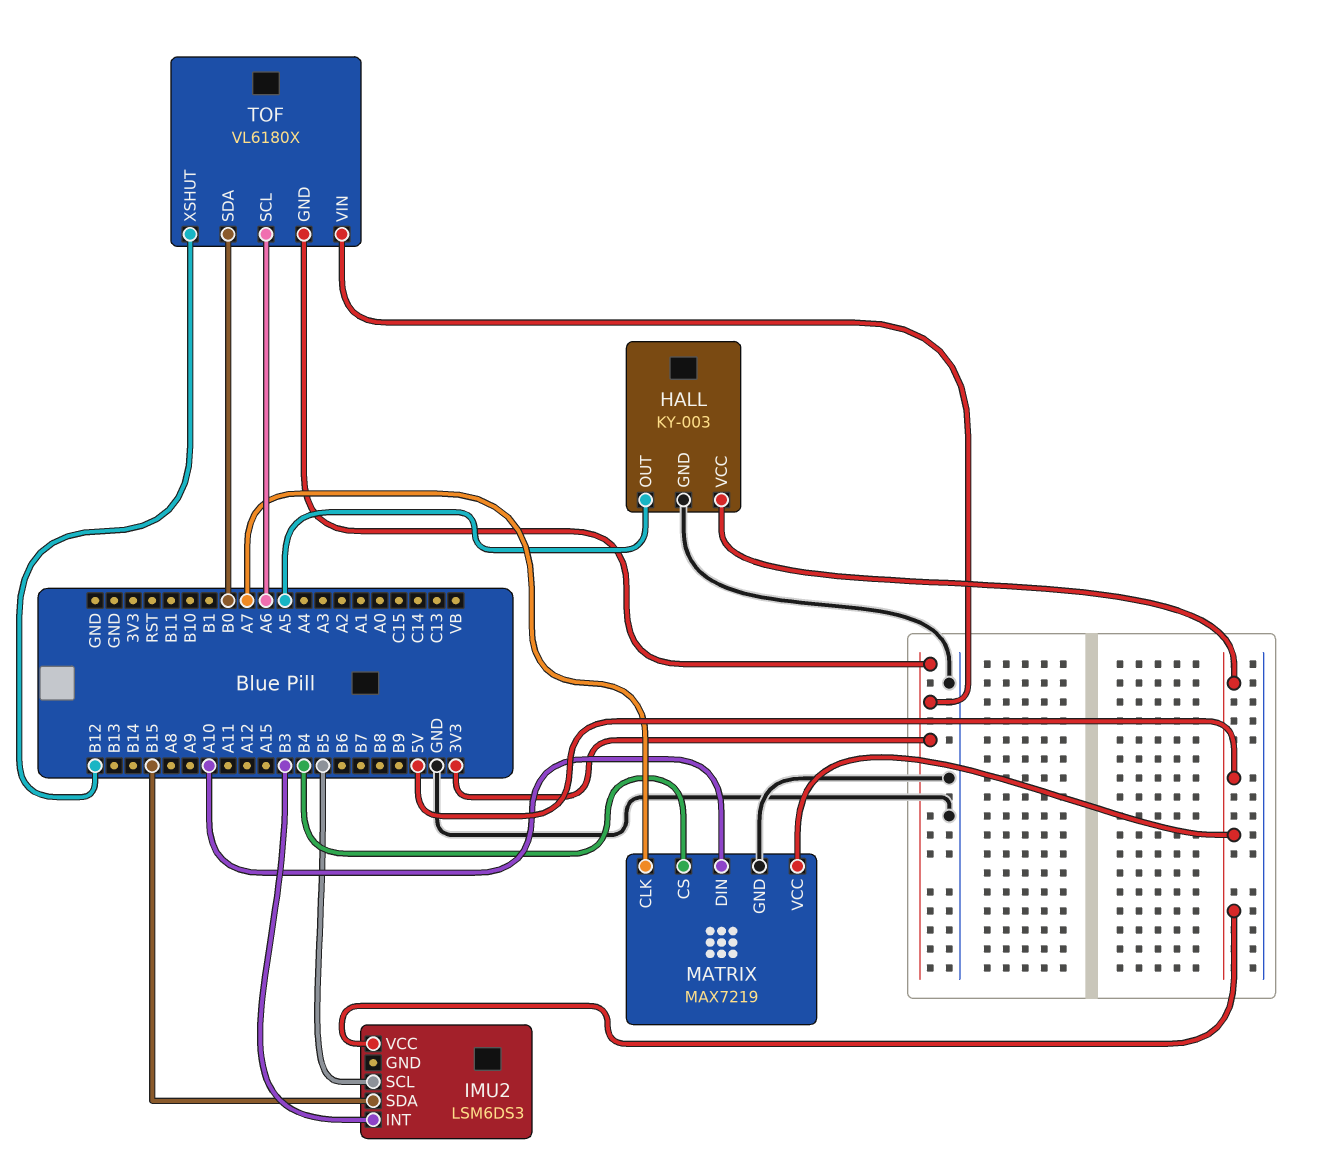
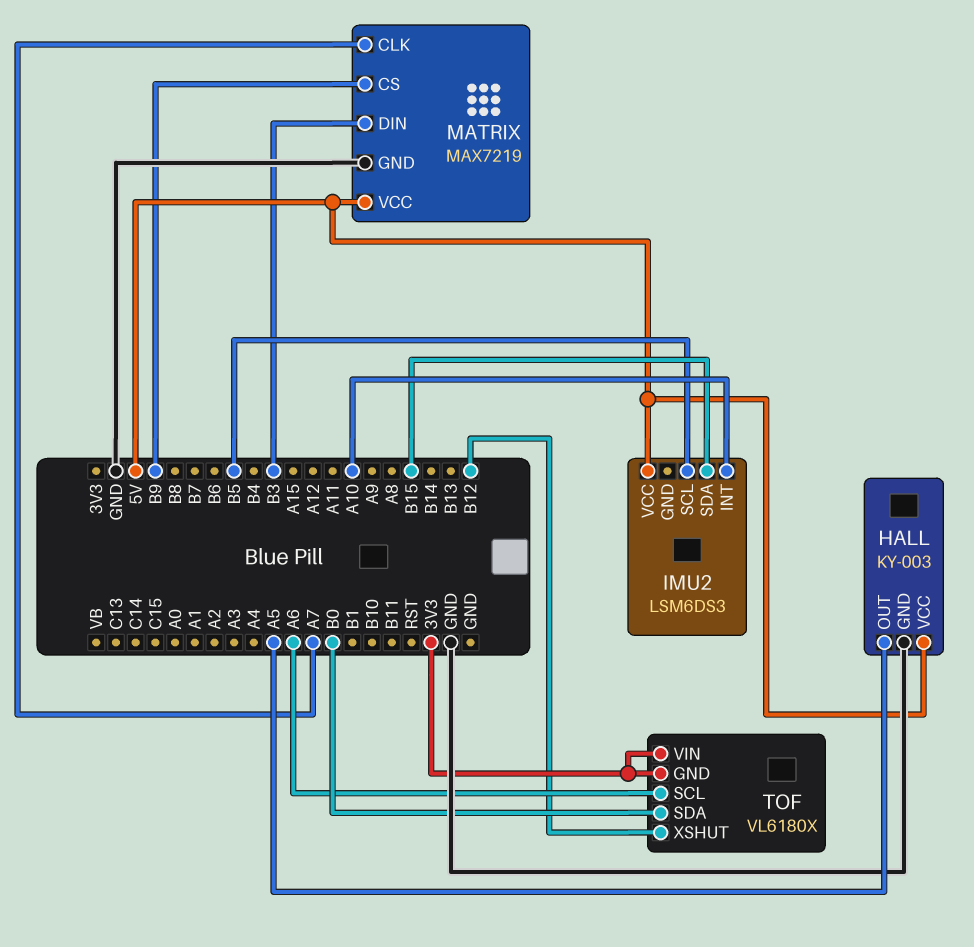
IMU2 pin INT: B3 -> A10
MATRIX pin CS: B4 -> B9
MATRIX pin DIN: A10 -> B3

